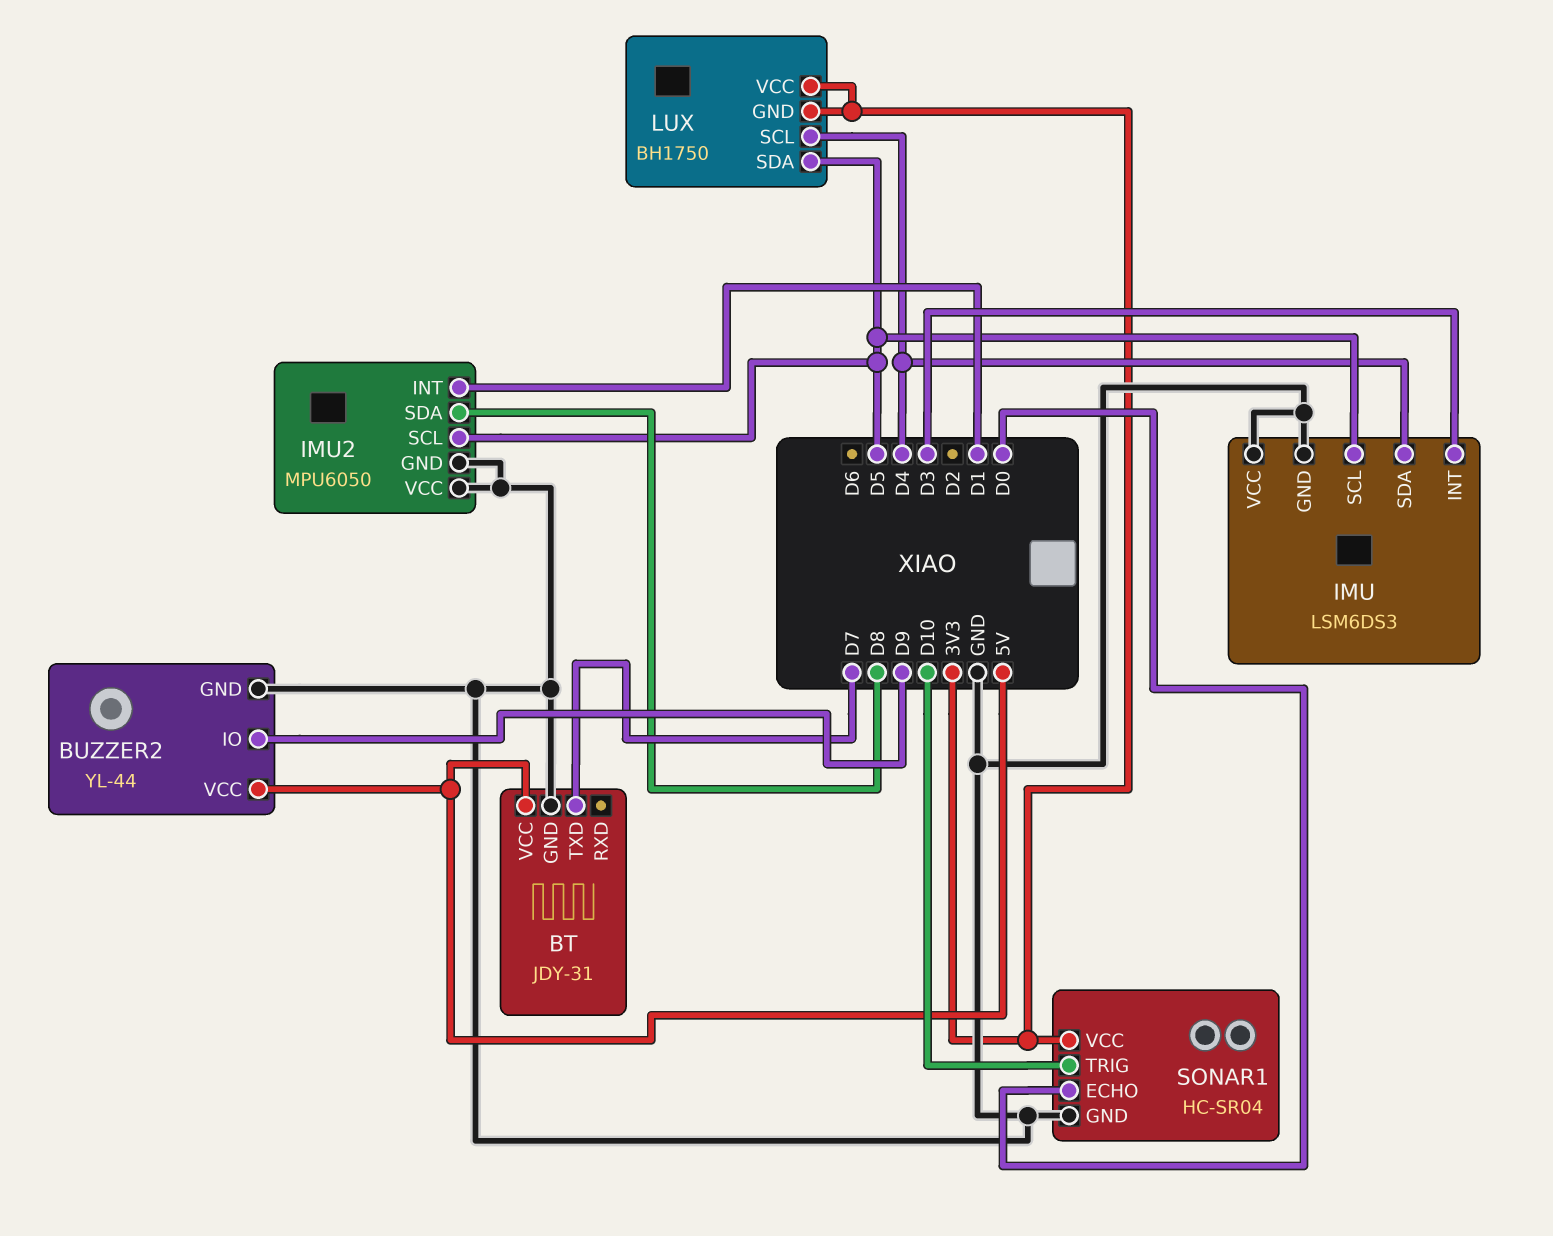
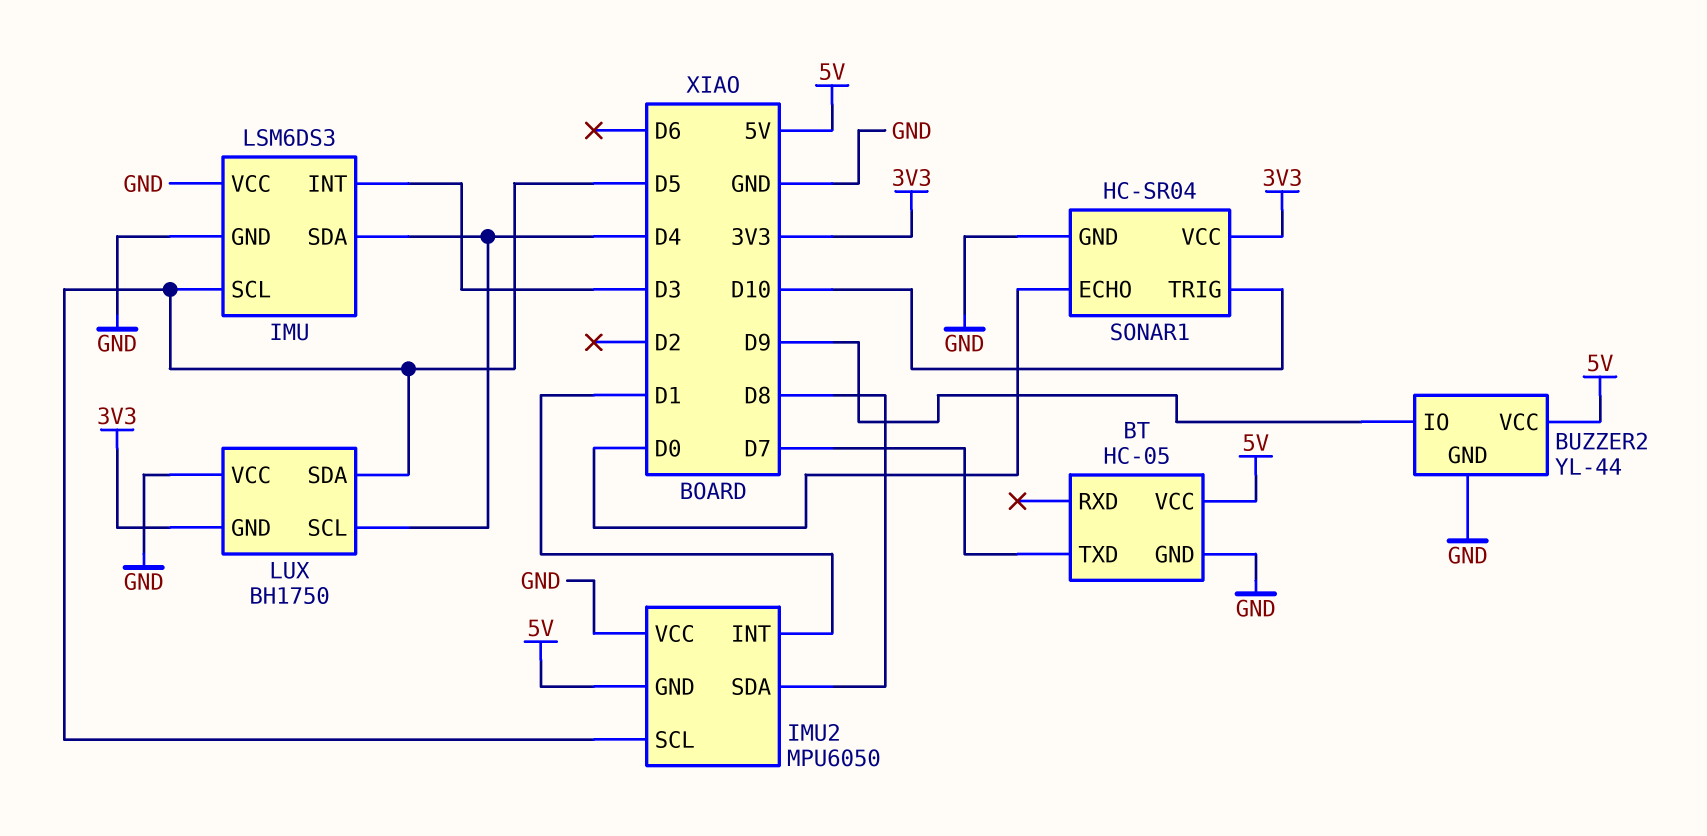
BT: JDY-31 -> HC-05
IMU2 pin GND: GND -> 5V
LUX pin VCC: 3V3 -> GND

